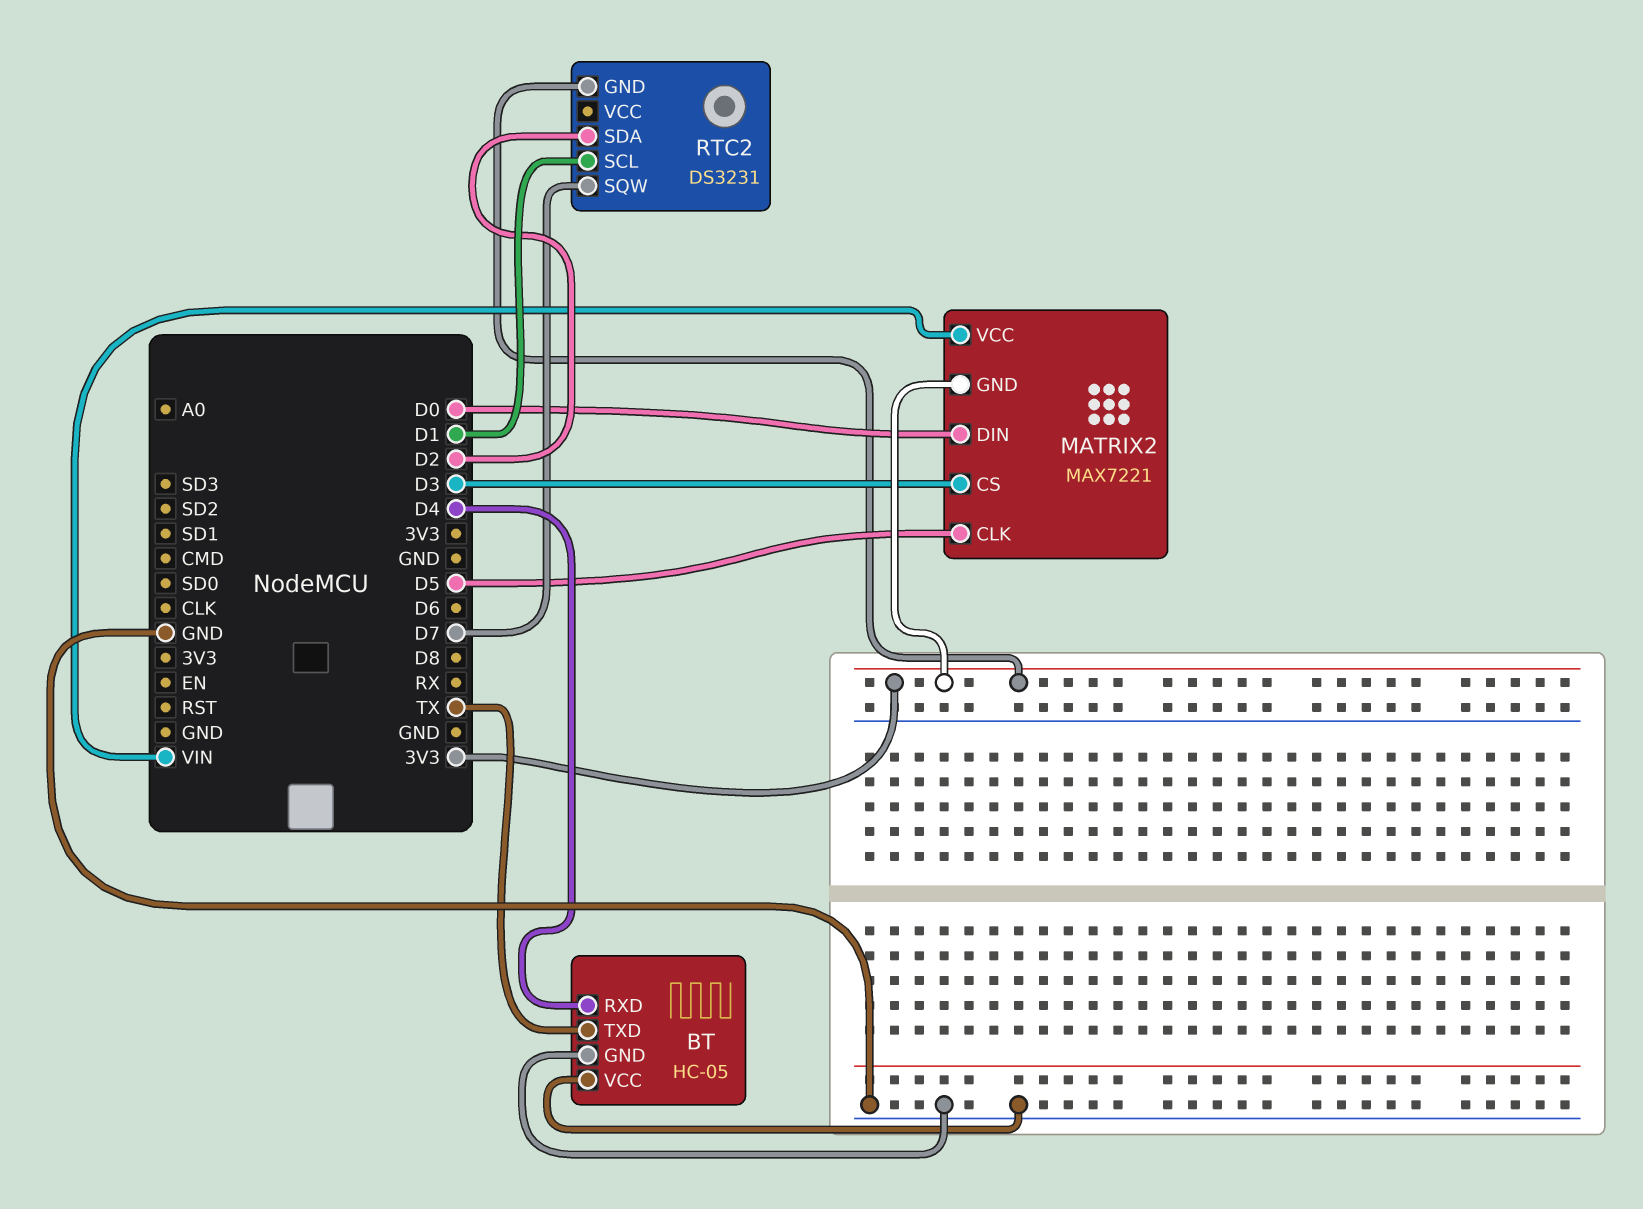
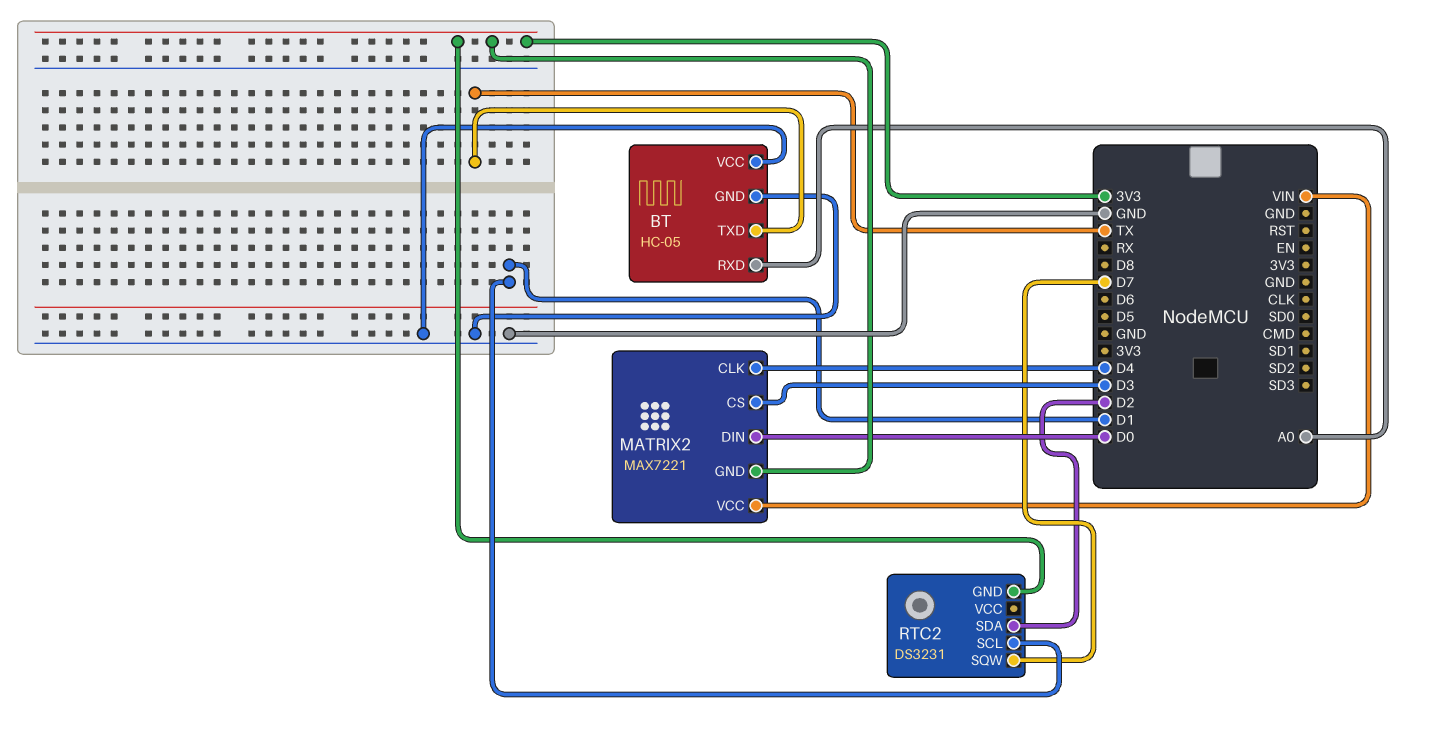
BT pin RXD: D4 -> A0
MATRIX2 pin CLK: D5 -> D4

